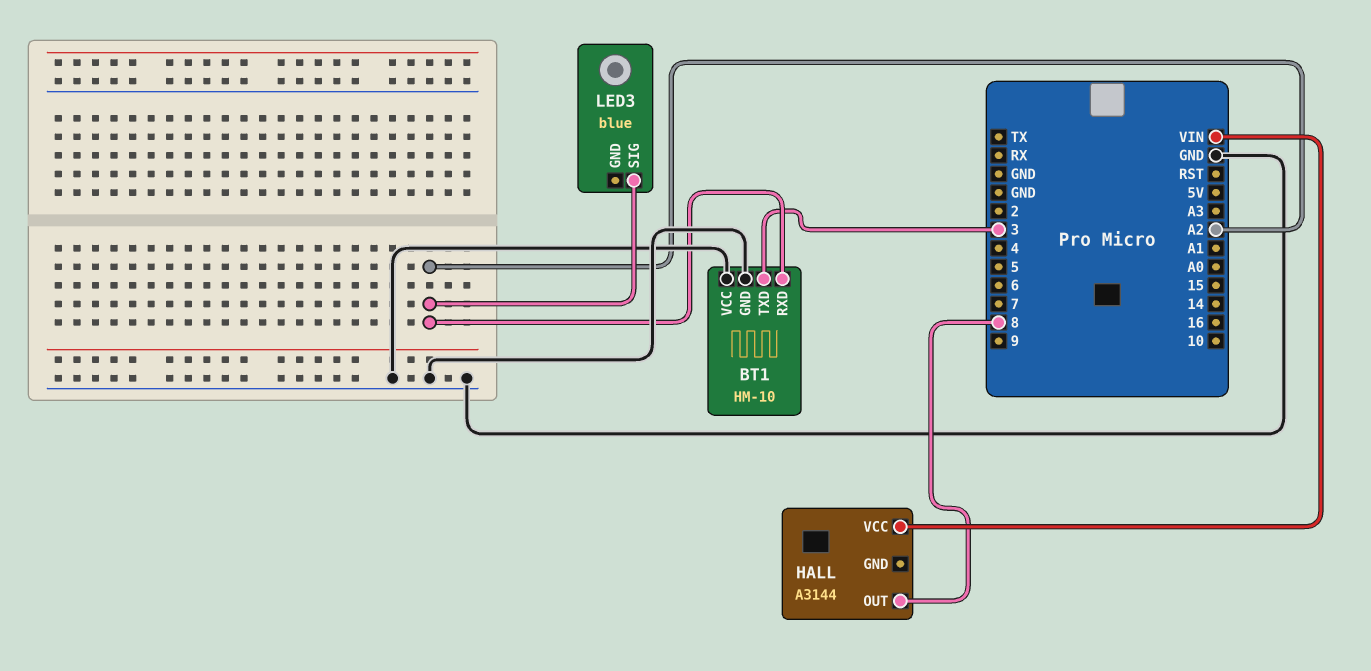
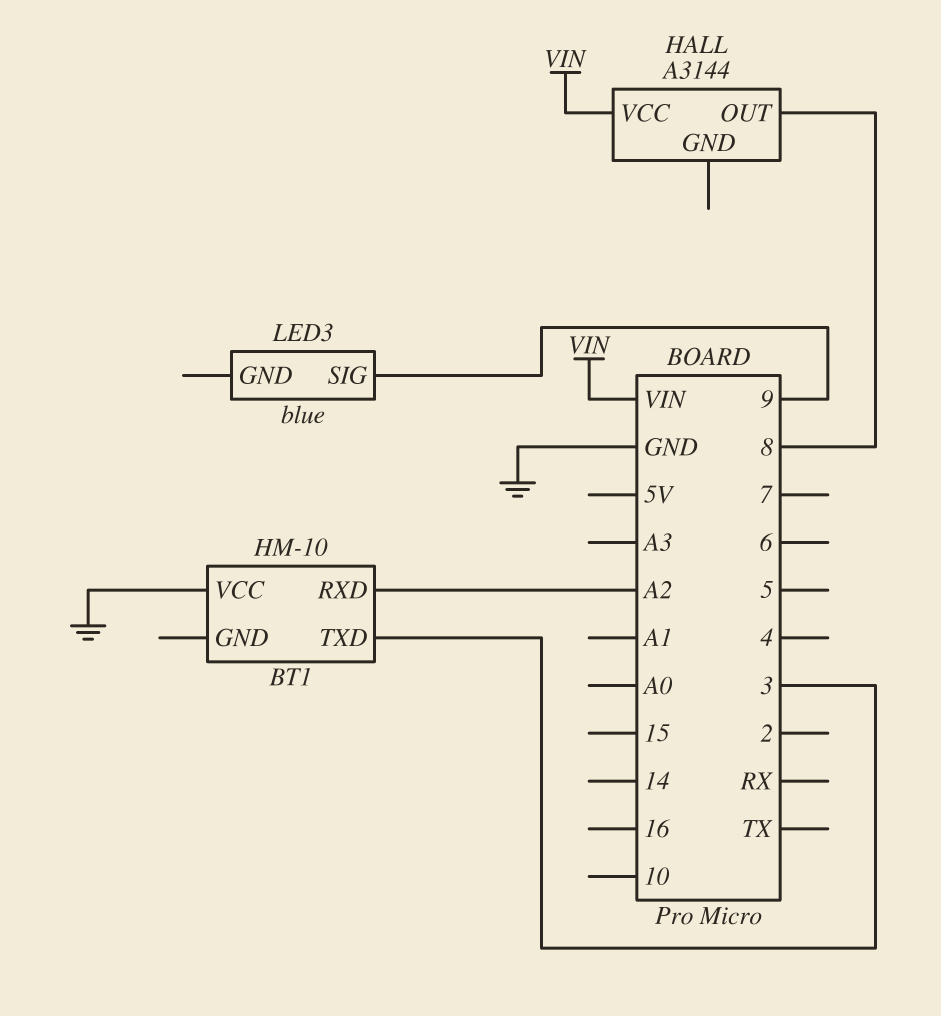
BT1 pin GND: GND -> none
LED3 pin SIG: A2 -> 9

